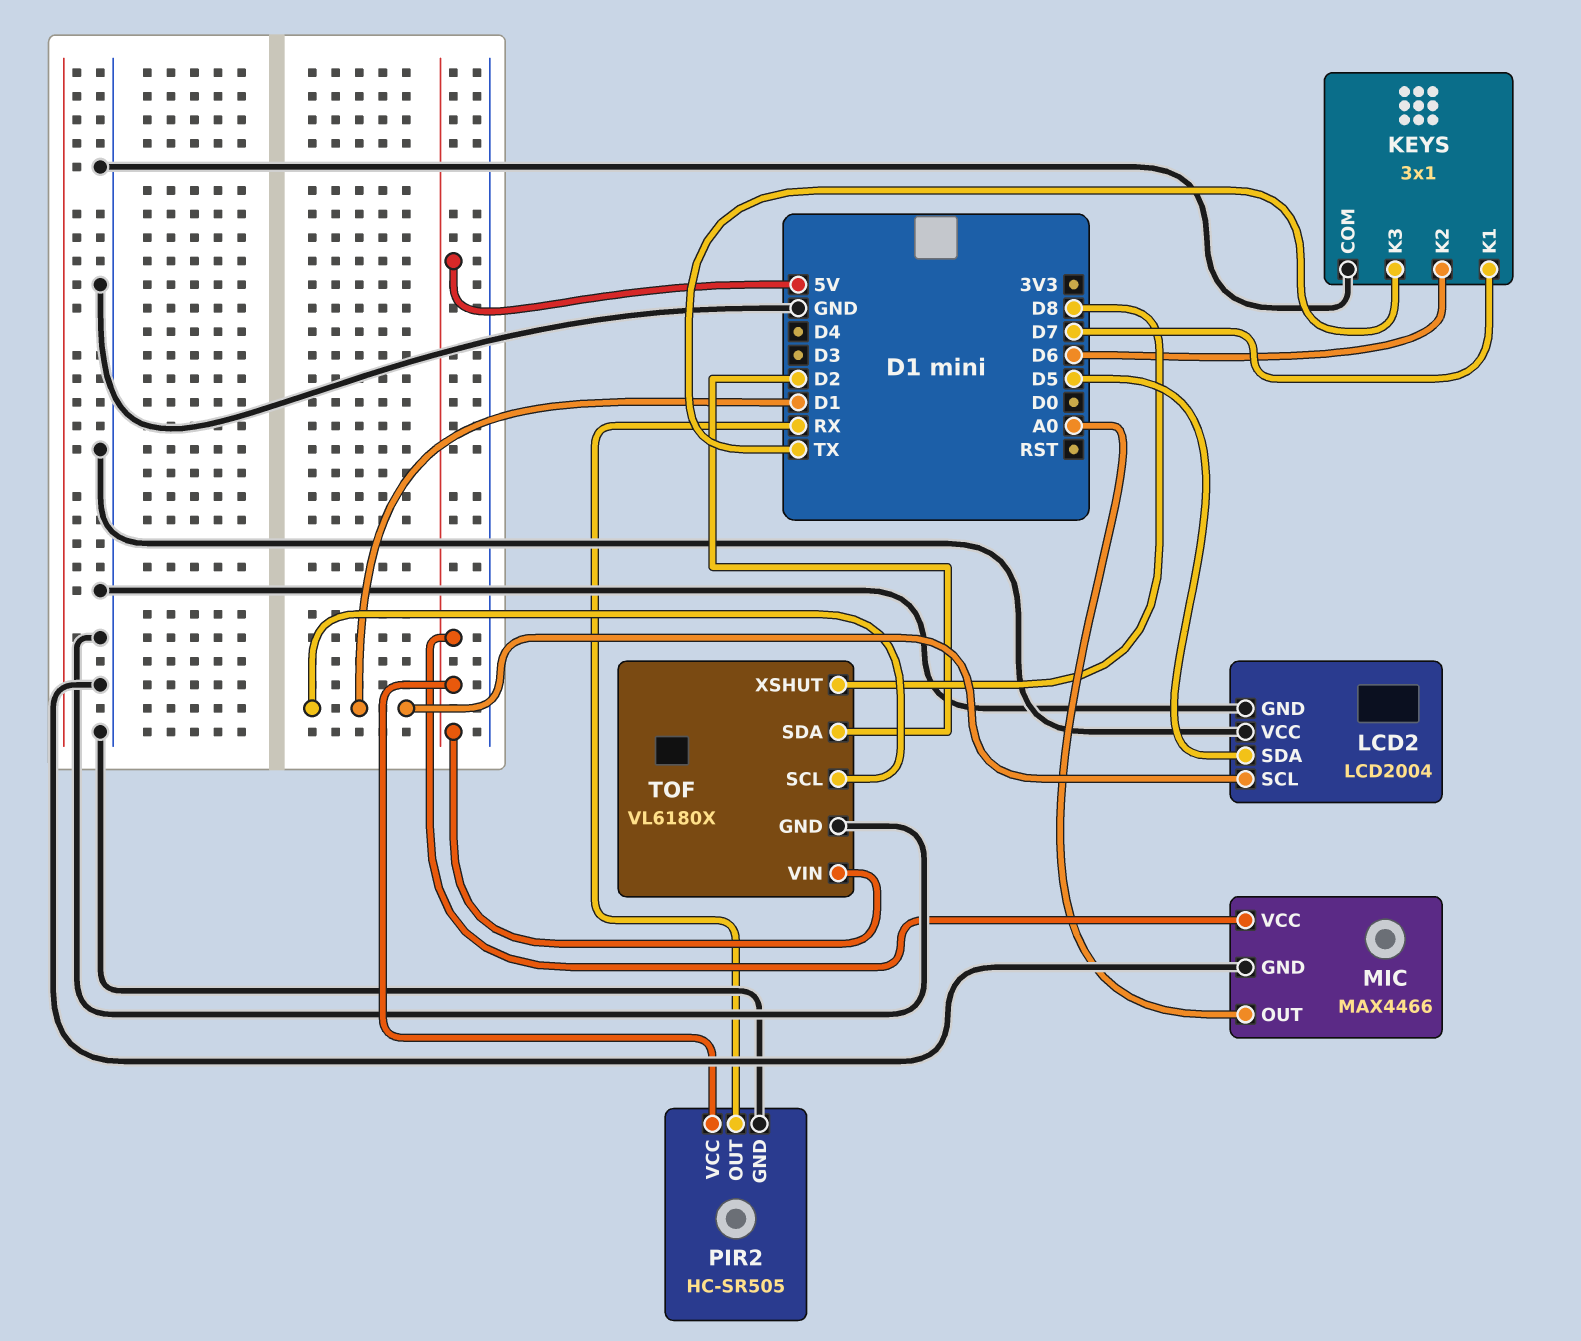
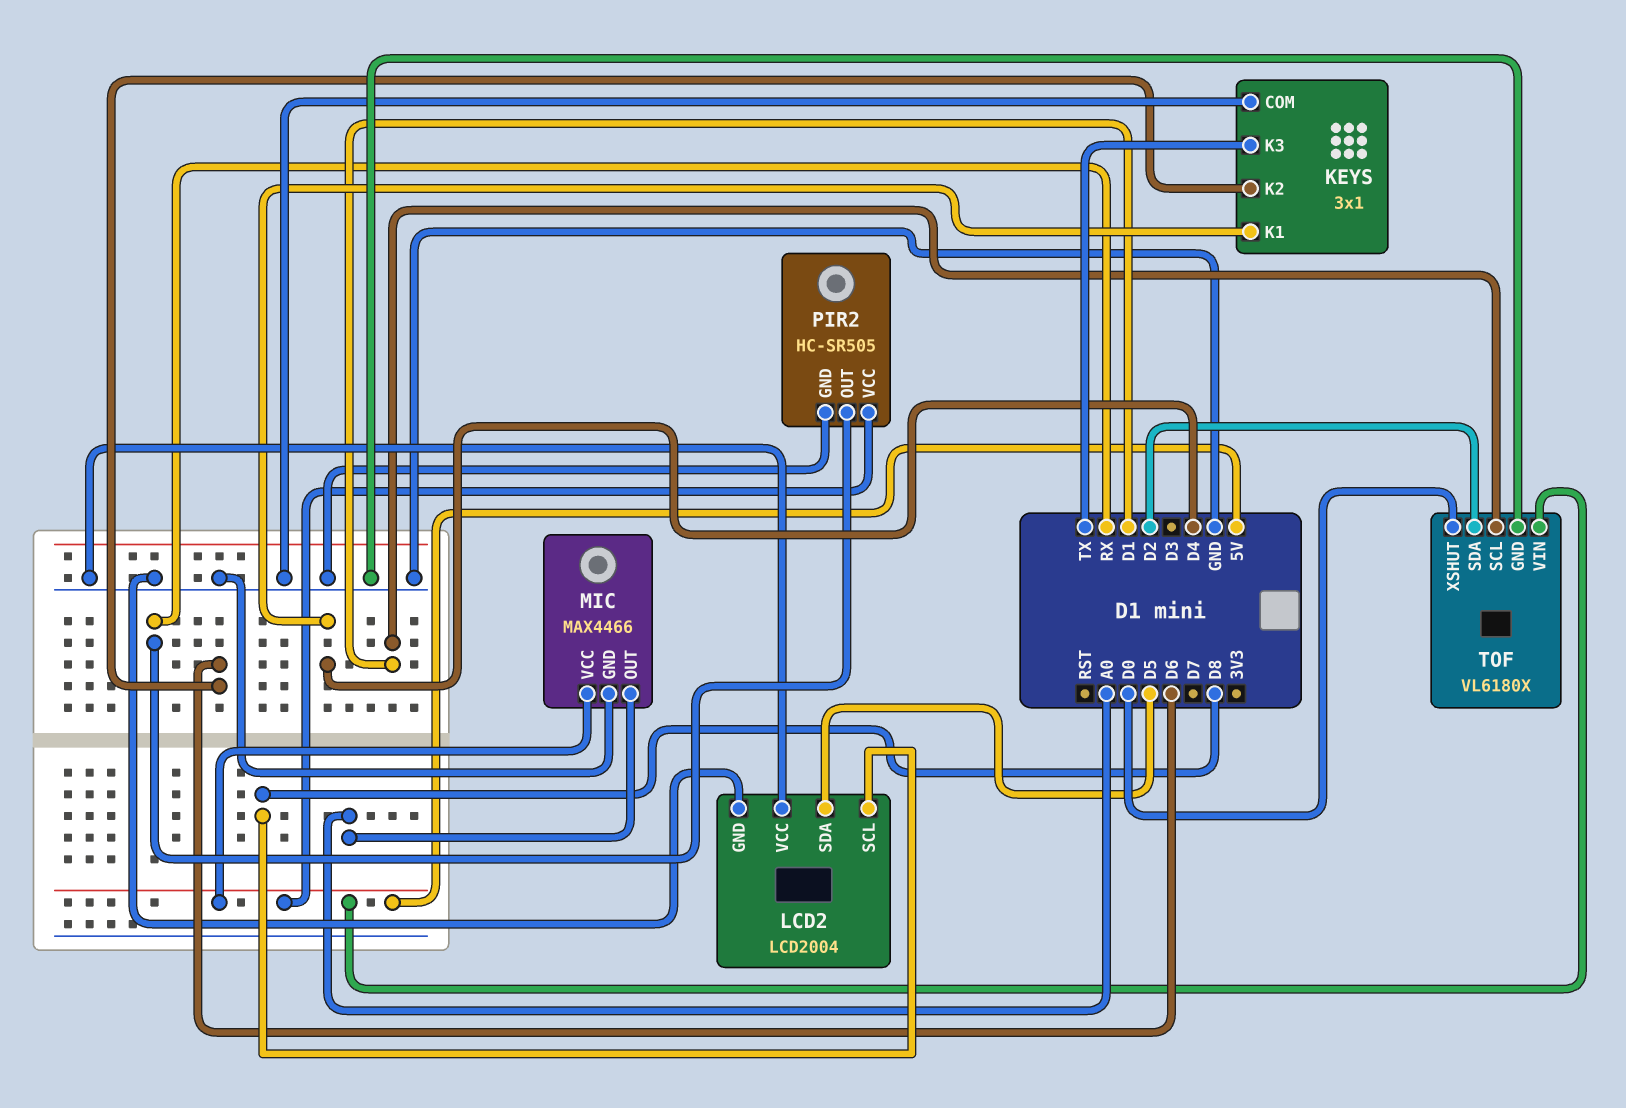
KEYS pin K1: D7 -> D4
LCD2 pin SCL: D1 -> D8
TOF pin XSHUT: D8 -> D0

